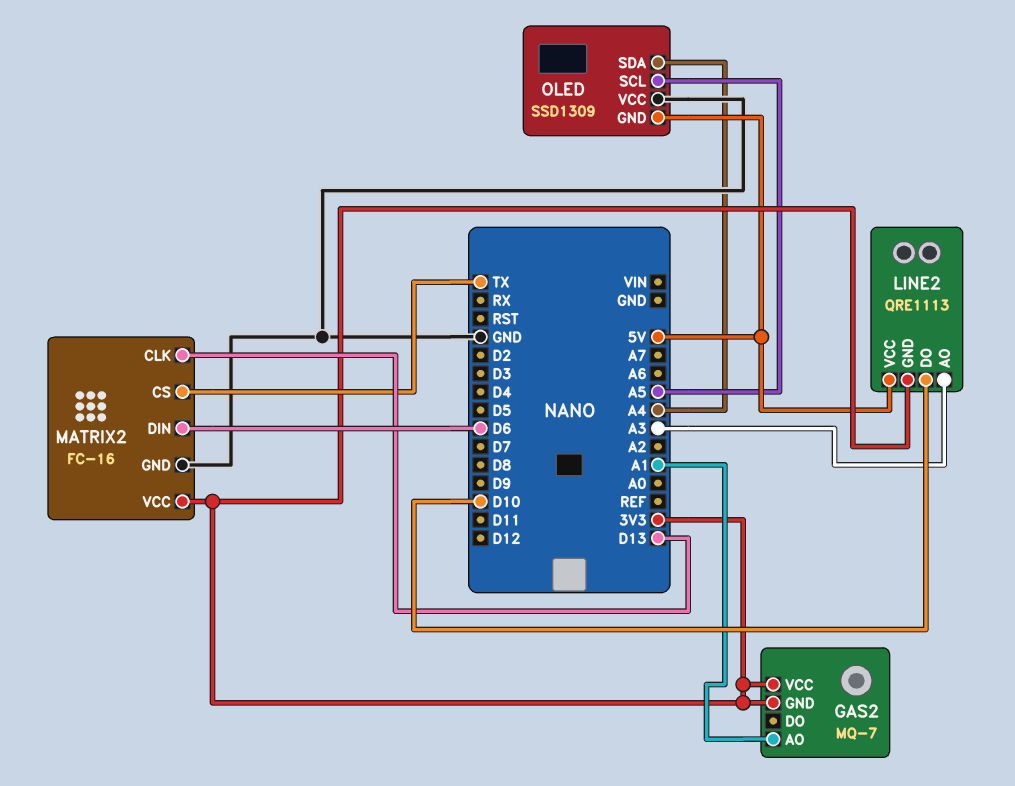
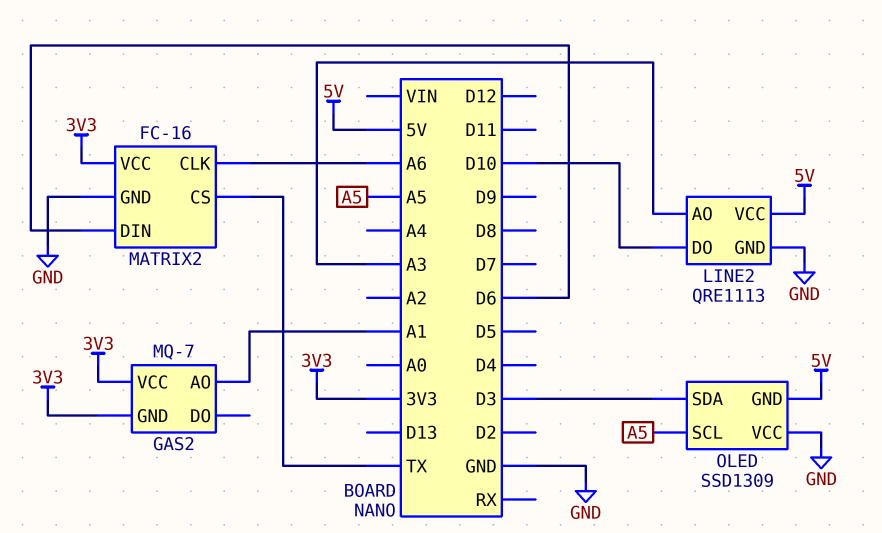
LINE2 pin GND: 3V3 -> GND
MATRIX2 pin CLK: D13 -> A6
OLED pin SDA: A4 -> D3

